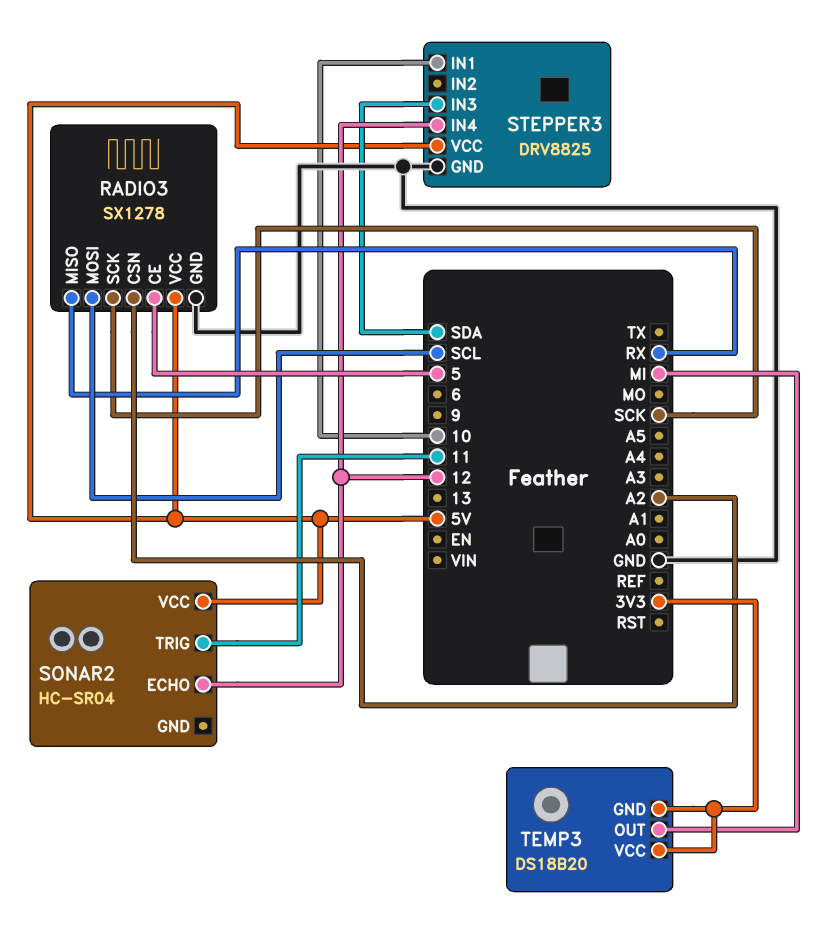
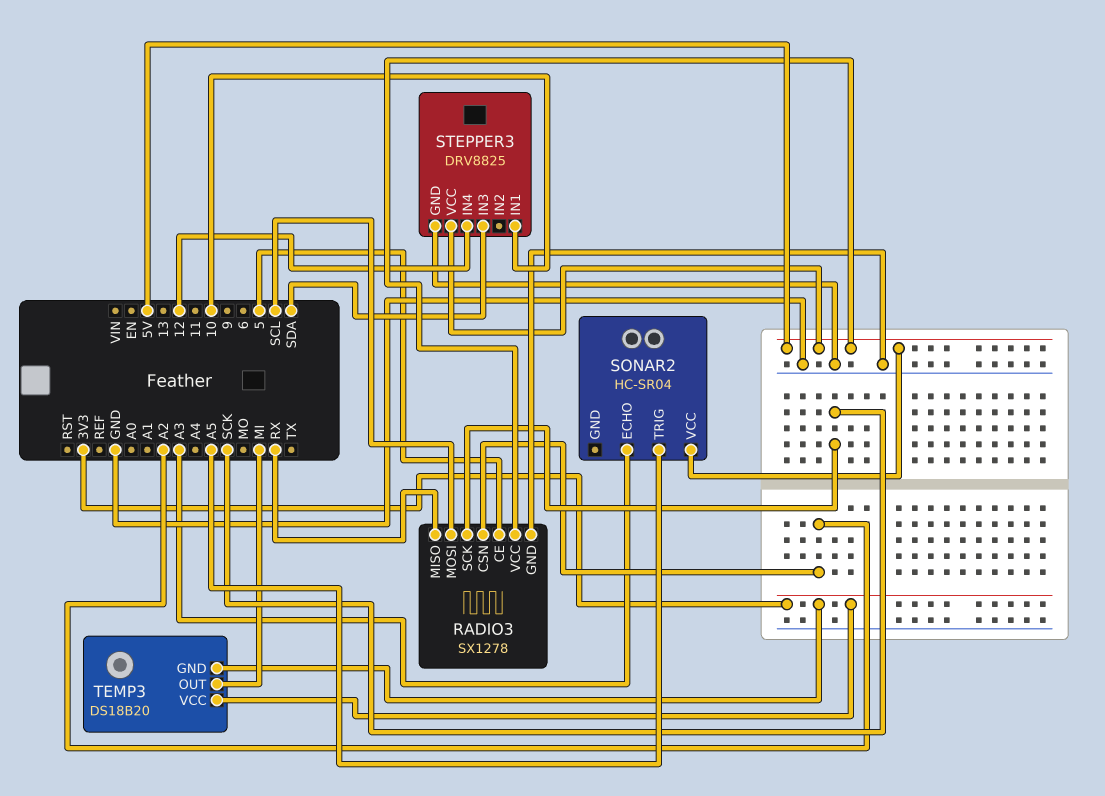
SONAR2 pin ECHO: 12 -> A3
SONAR2 pin TRIG: 11 -> A5

